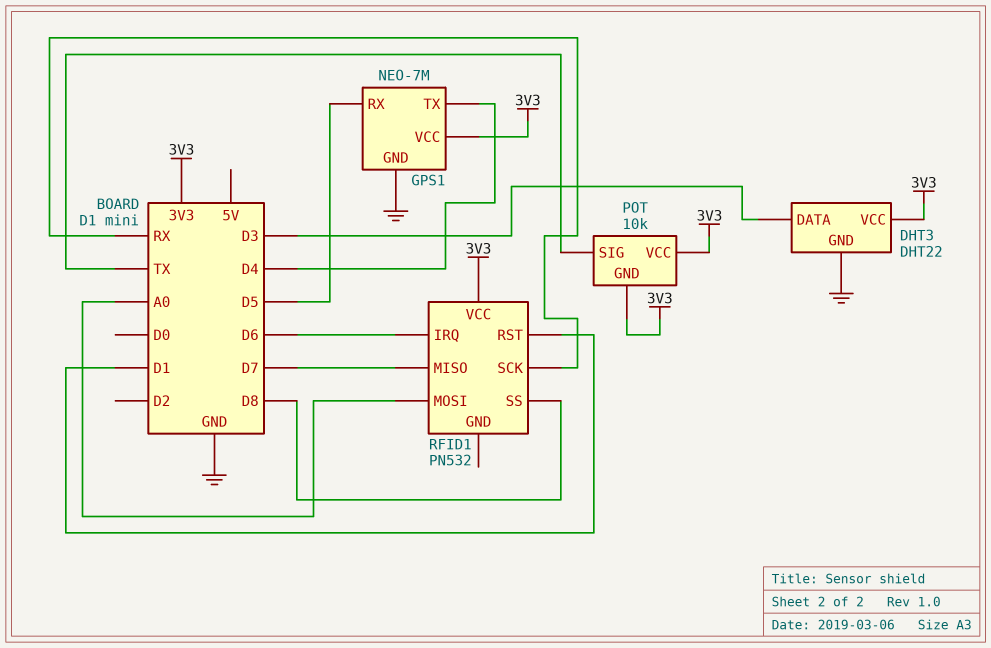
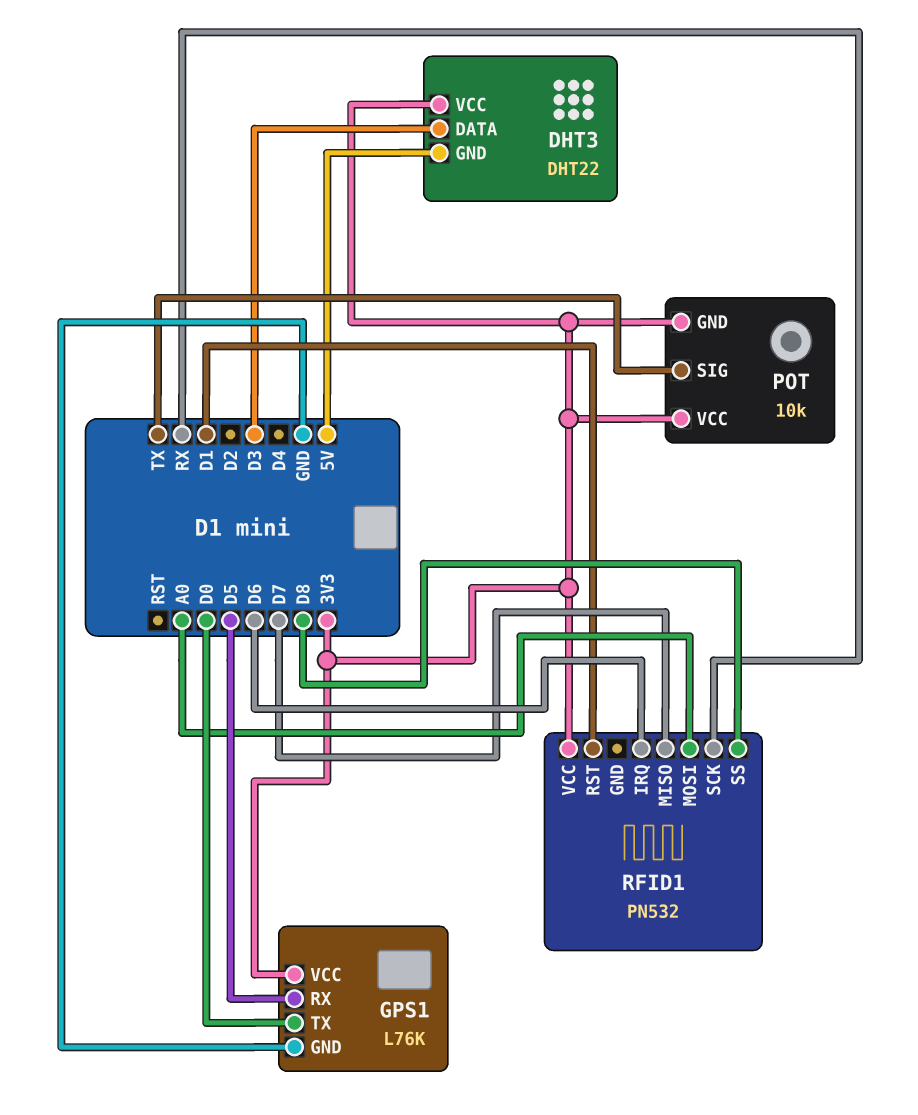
DHT3 pin GND: GND -> 5V
GPS1: NEO-7M -> L76K
GPS1 pin TX: D4 -> D0

